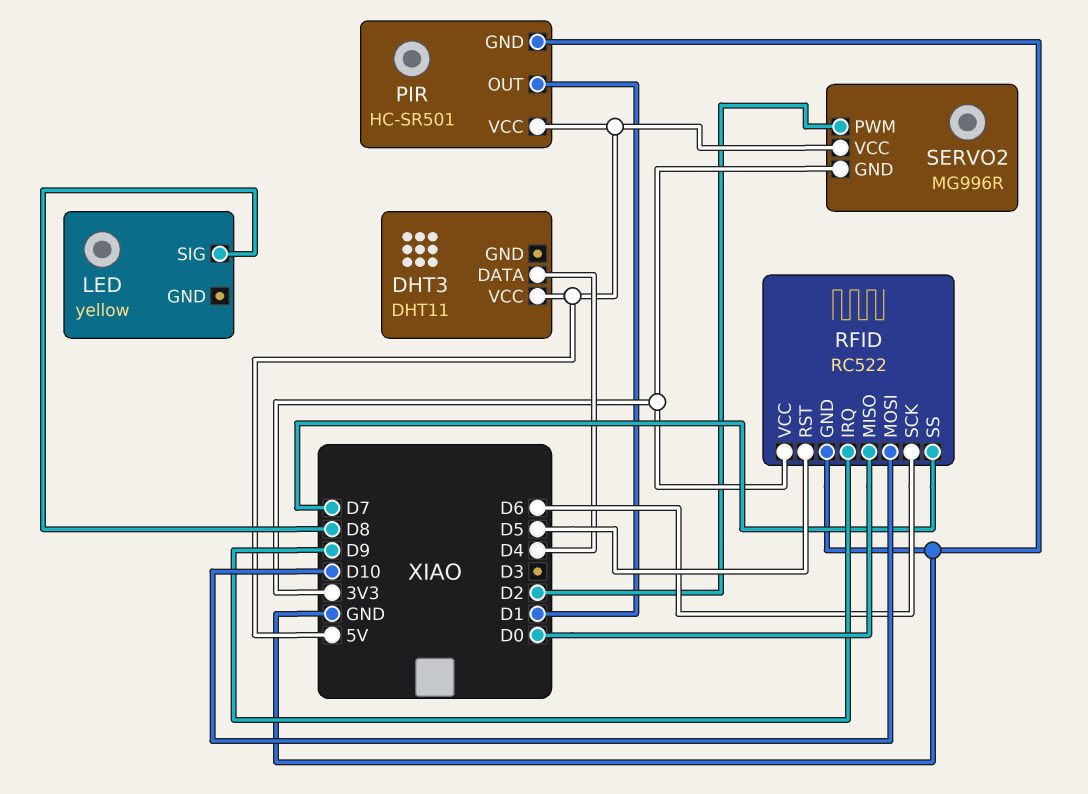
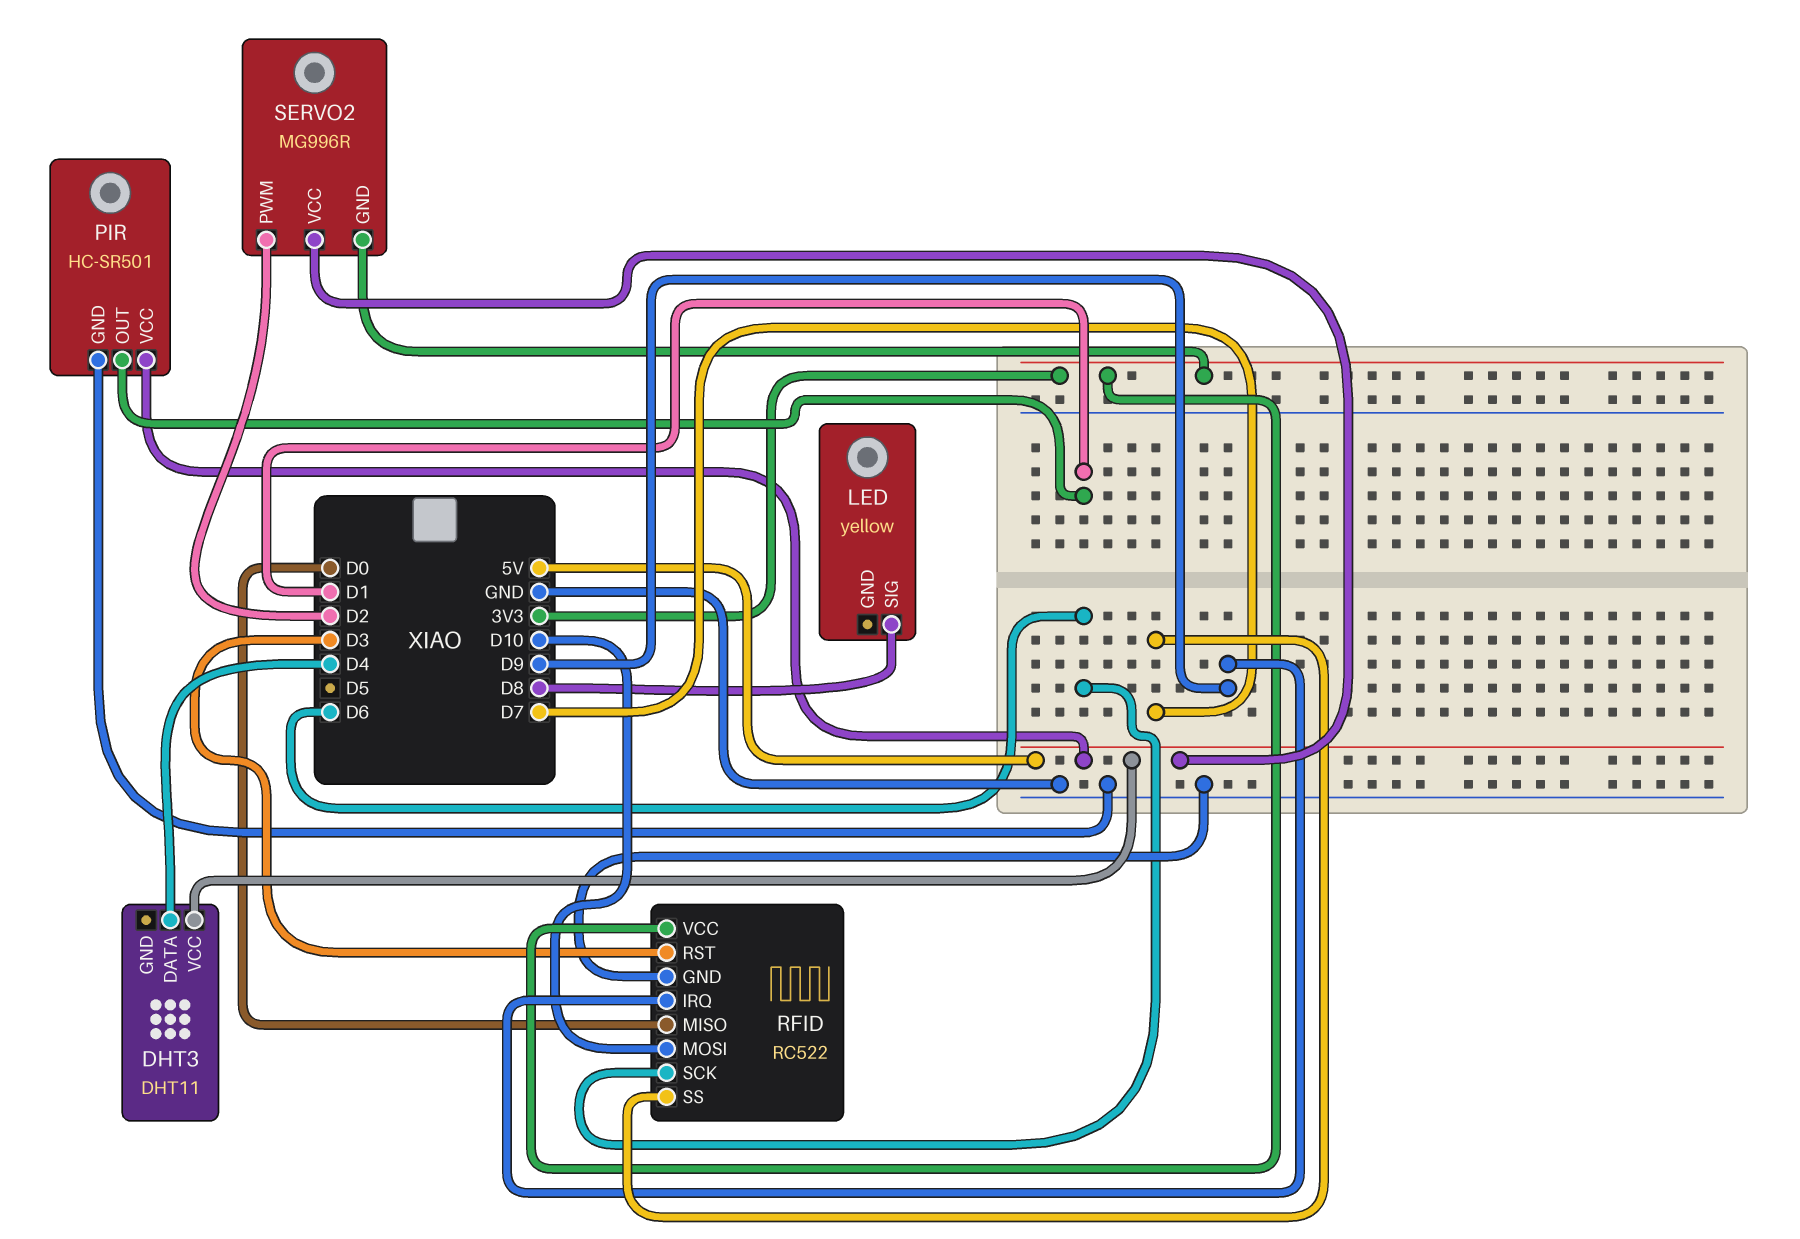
RFID pin RST: D5 -> D3

